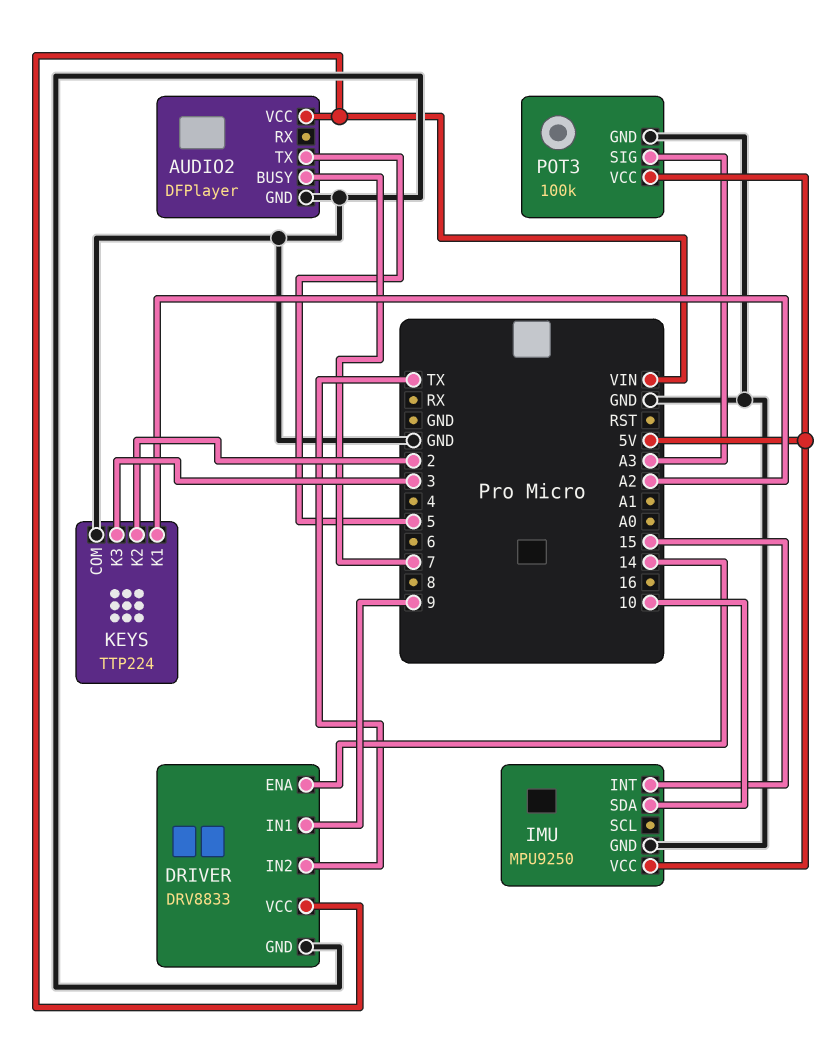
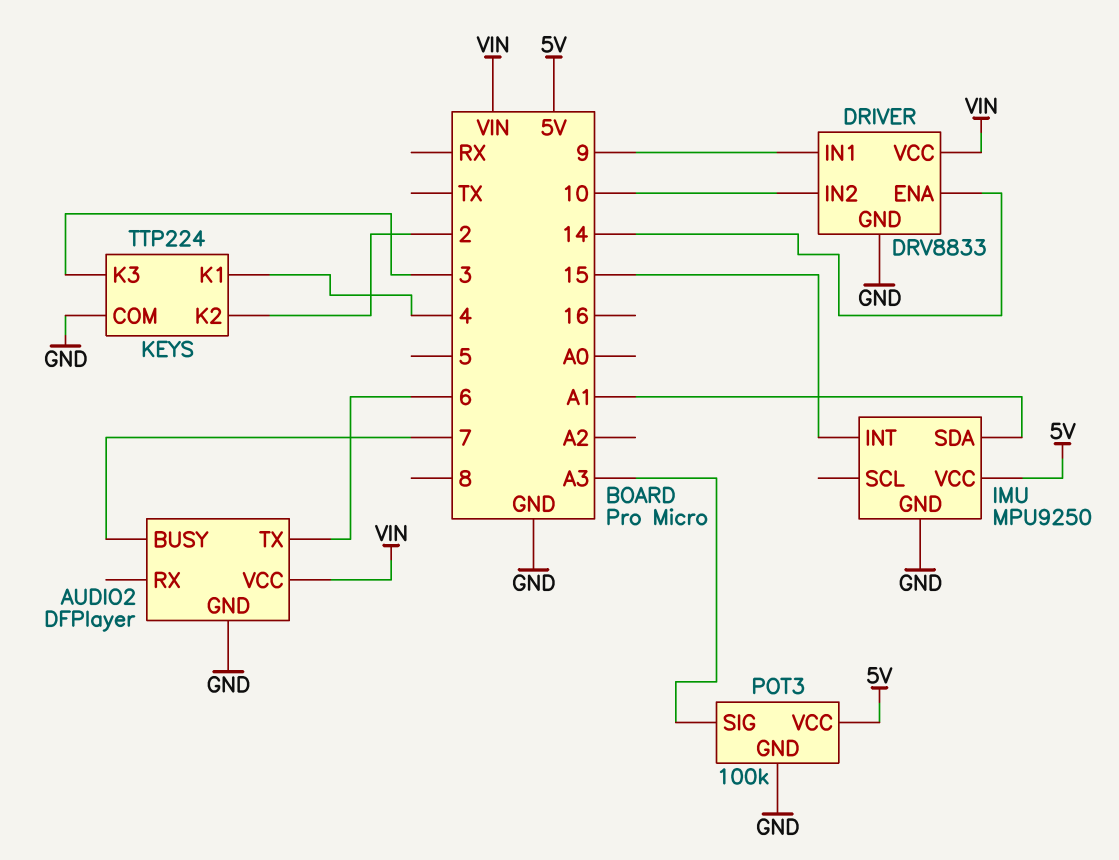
AUDIO2 pin TX: 5 -> 6
DRIVER pin IN2: TX -> 10
IMU pin SDA: 10 -> A1
KEYS pin K1: A2 -> 4

